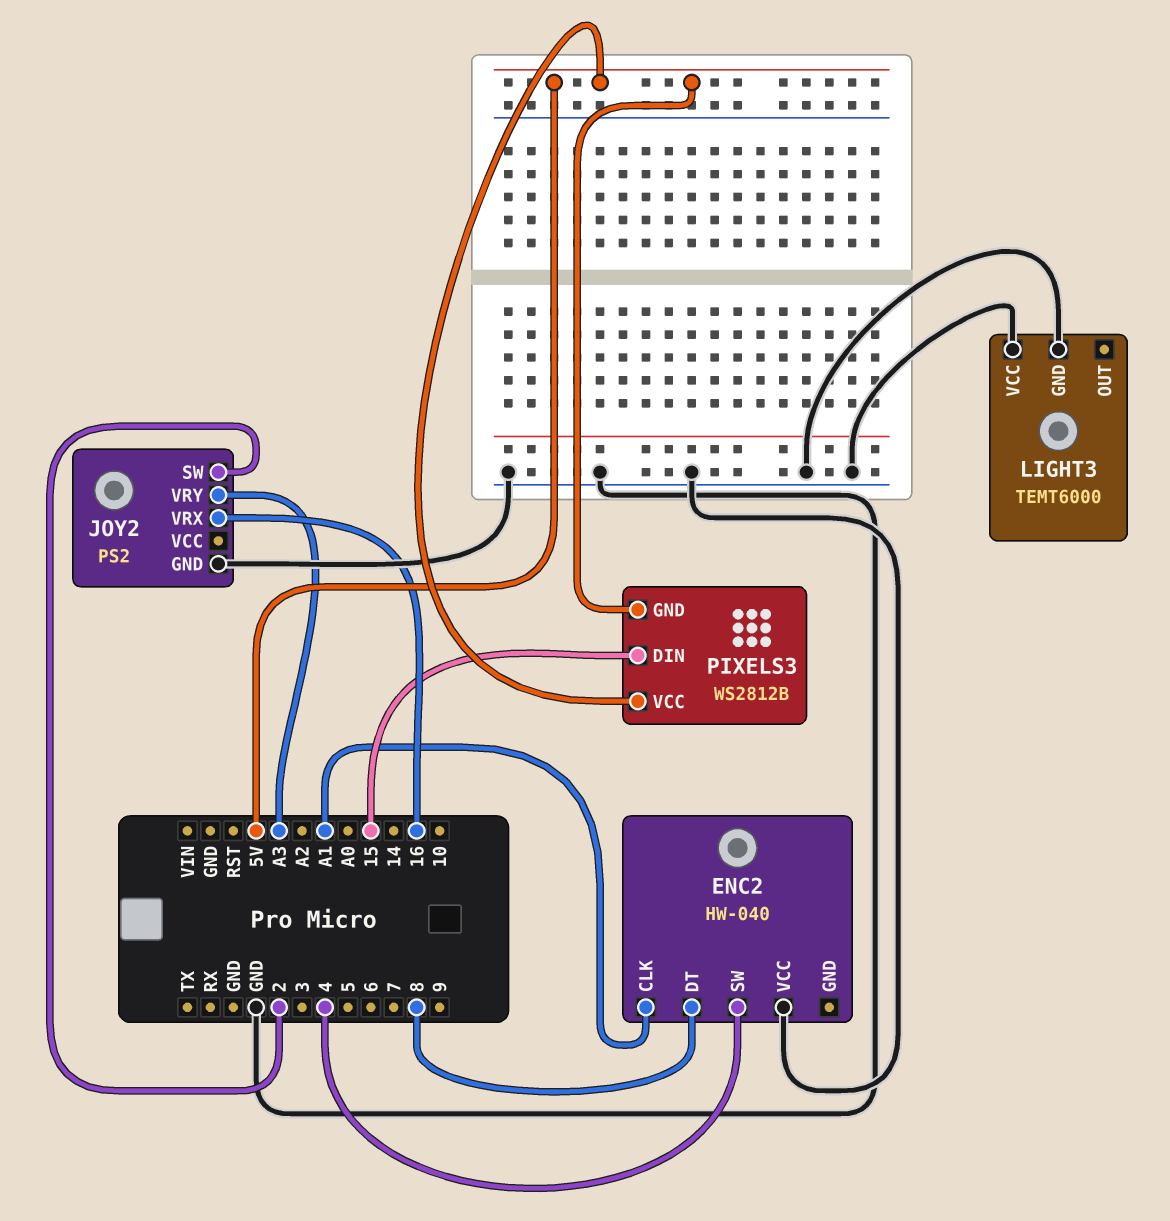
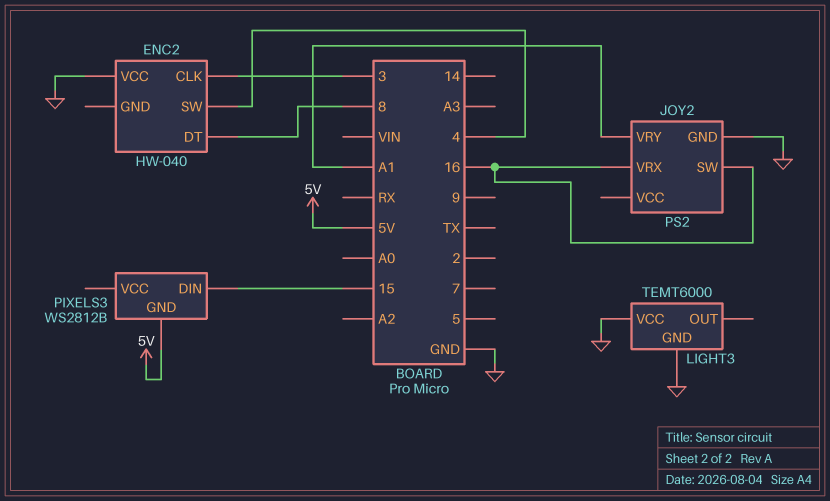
ENC2 pin CLK: A1 -> 3
JOY2 pin SW: 2 -> 16
JOY2 pin VRY: A3 -> A1
PIXELS3 pin VCC: 5V -> none

